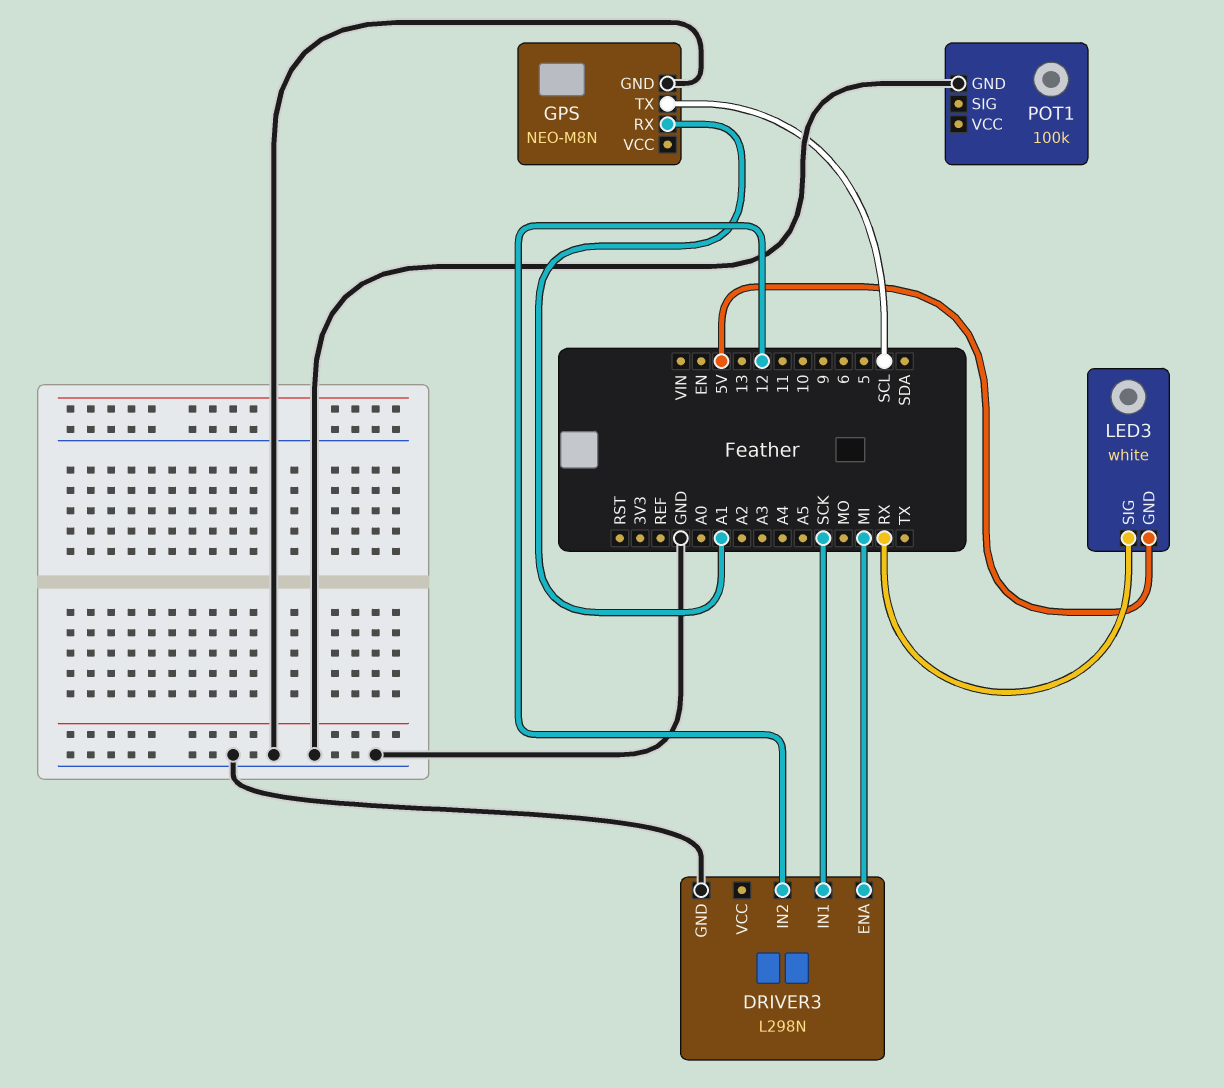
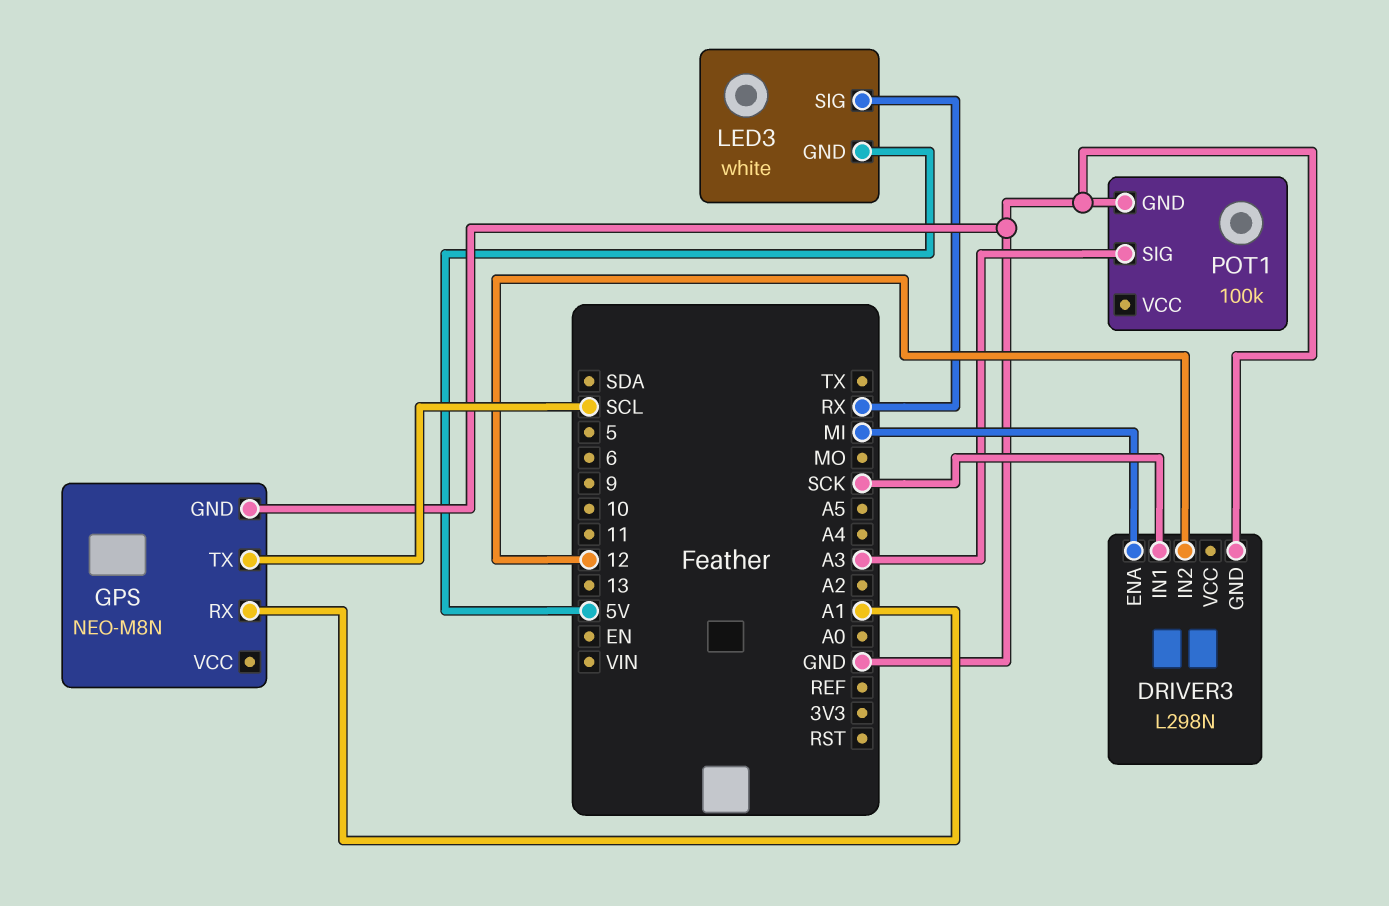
POT1 pin SIG: none -> A3

